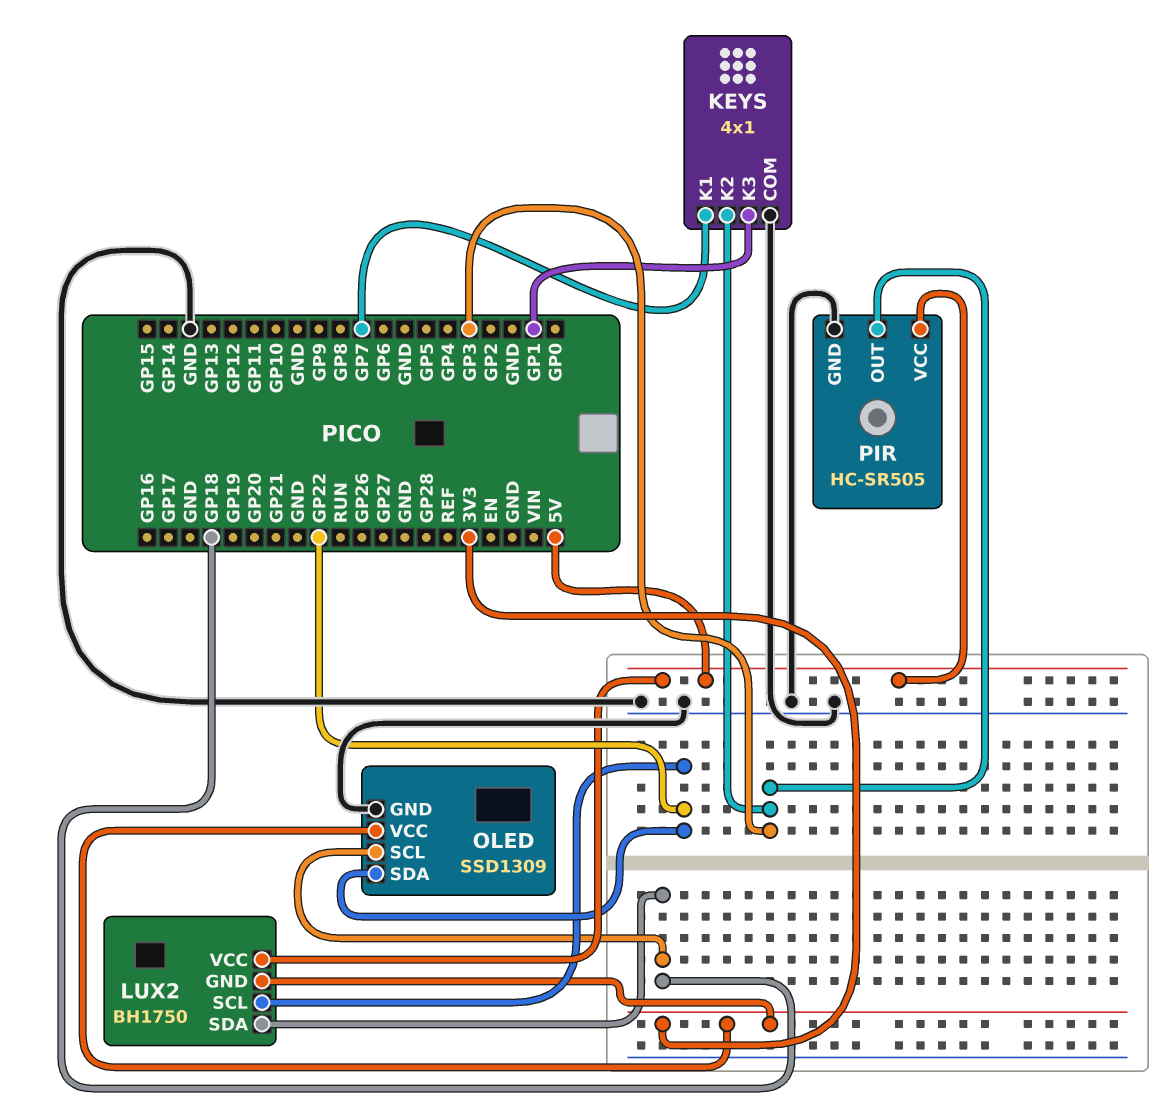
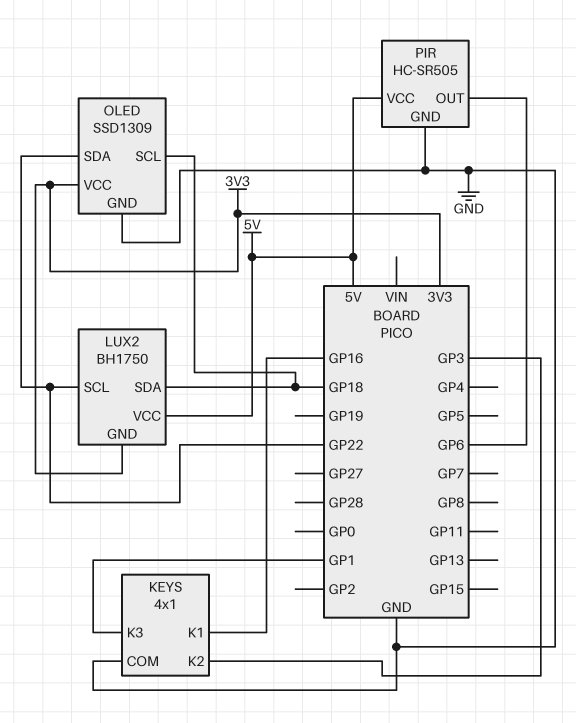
KEYS pin K1: GP7 -> GP16
PIR pin OUT: GP3 -> GP6

